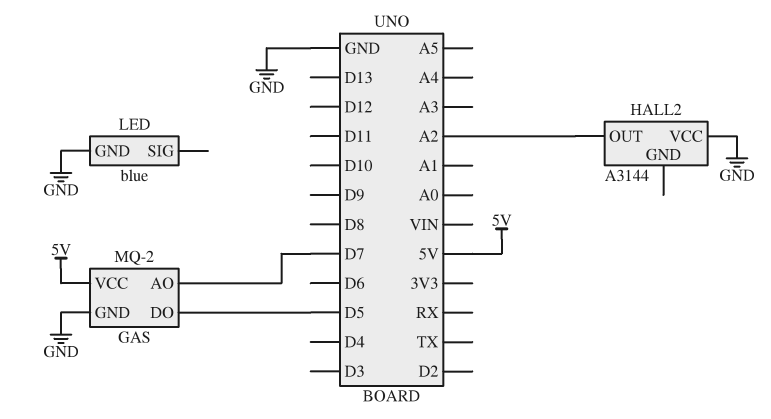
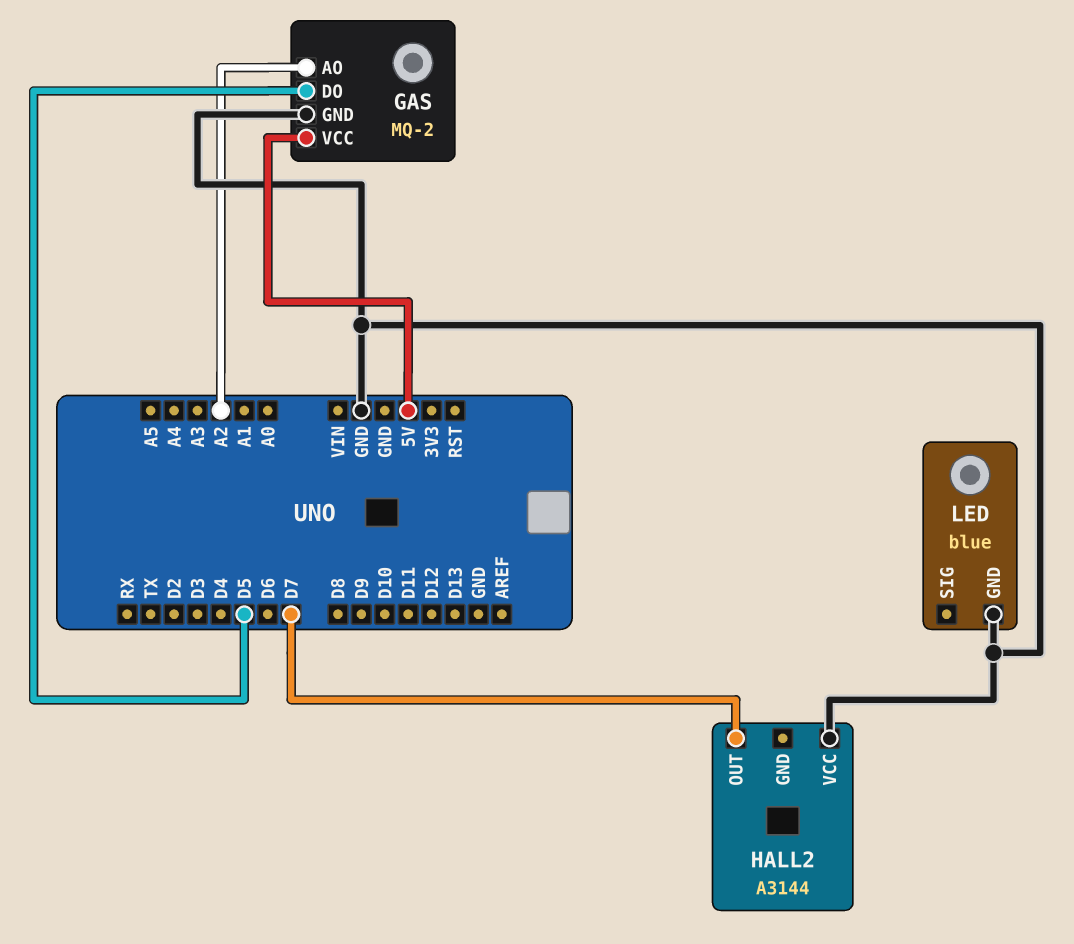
GAS pin AO: D7 -> A2
HALL2 pin OUT: A2 -> D7

